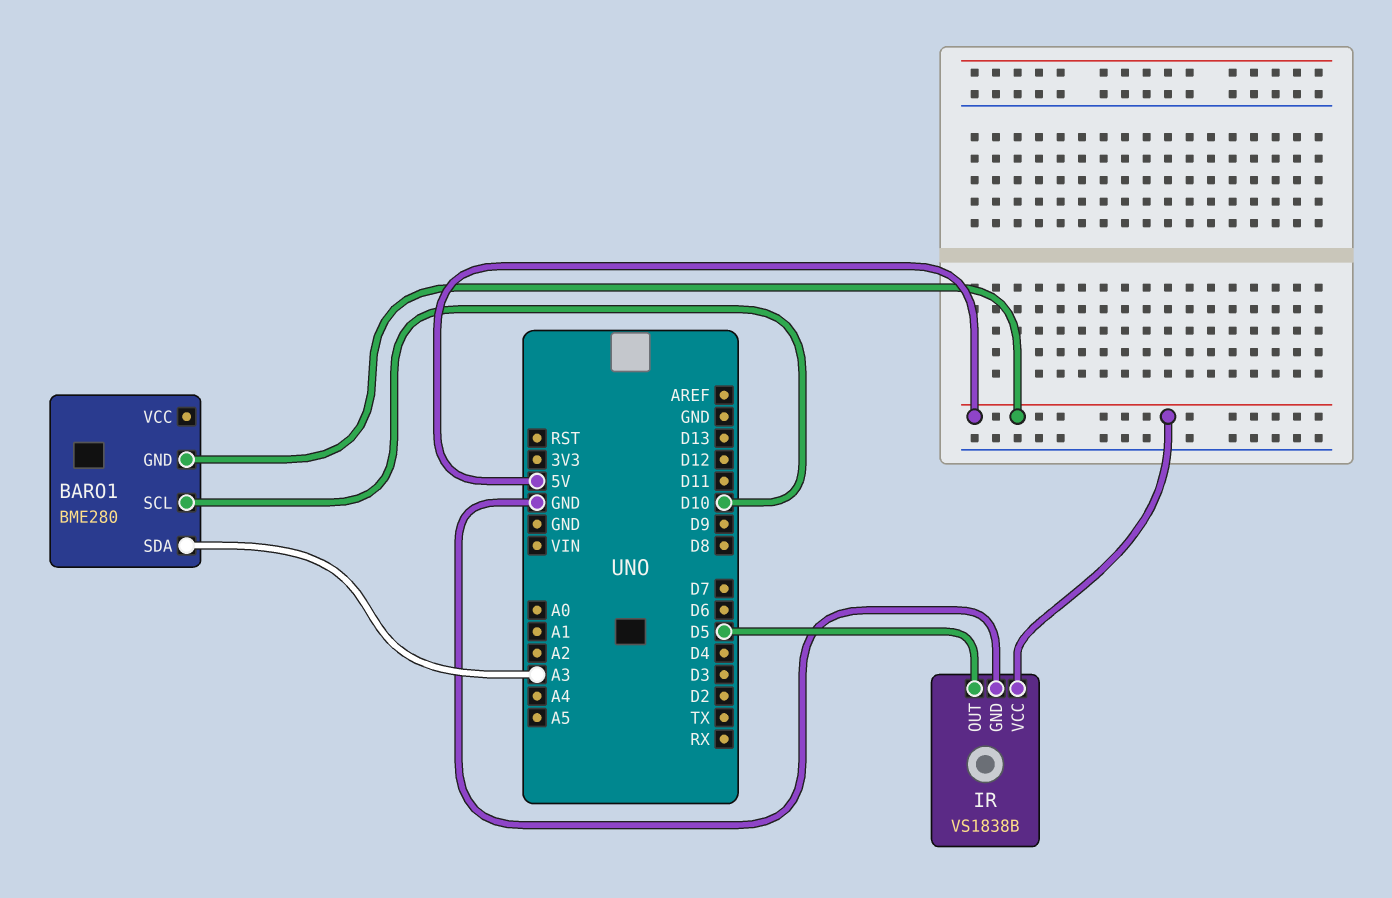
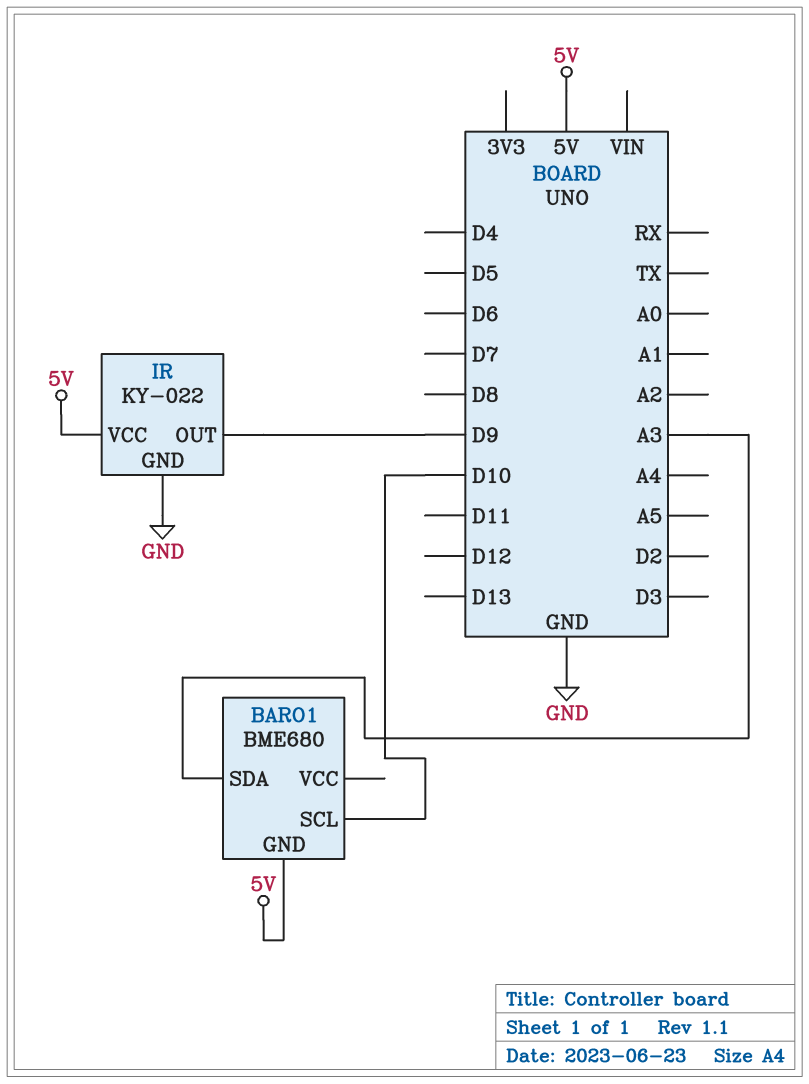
BARO1: BME280 -> BME680
IR: VS1838B -> KY-022
IR pin OUT: D5 -> D9

